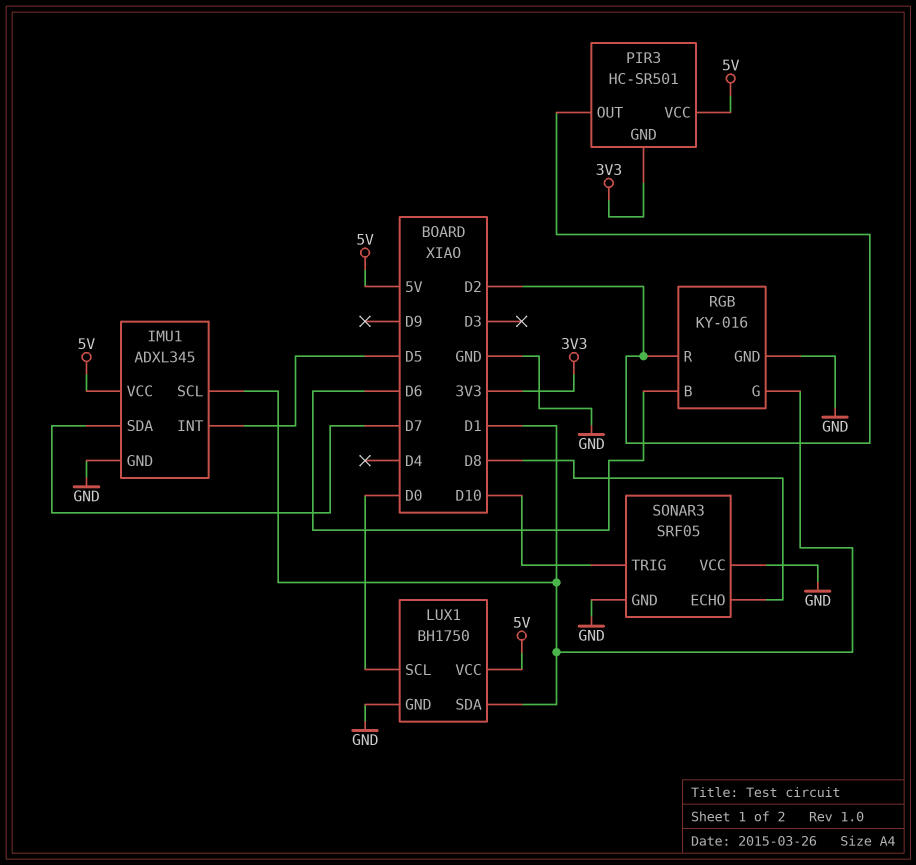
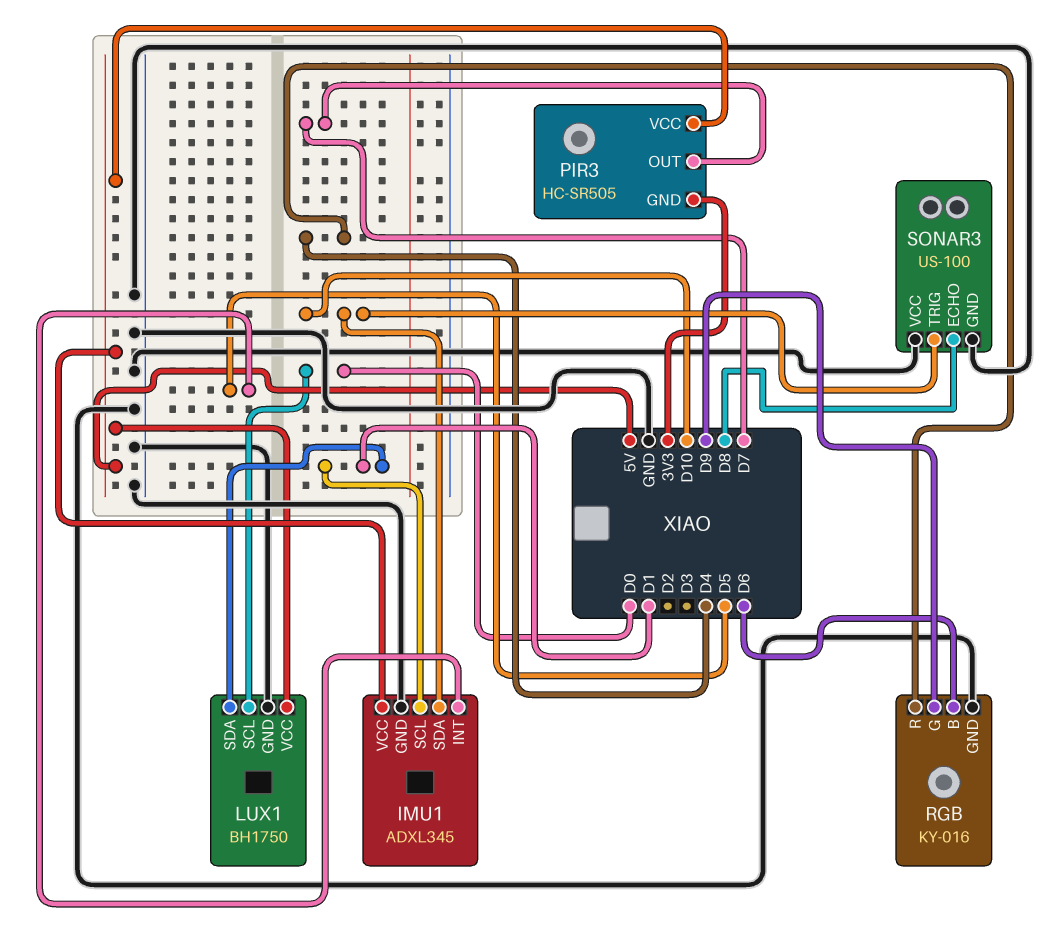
IMU1 pin SDA: D7 -> D10
PIR3: HC-SR501 -> HC-SR505
PIR3 pin OUT: D2 -> D7
RGB pin G: D1 -> D9
RGB pin R: D2 -> D4
SONAR3: SRF05 -> US-100

